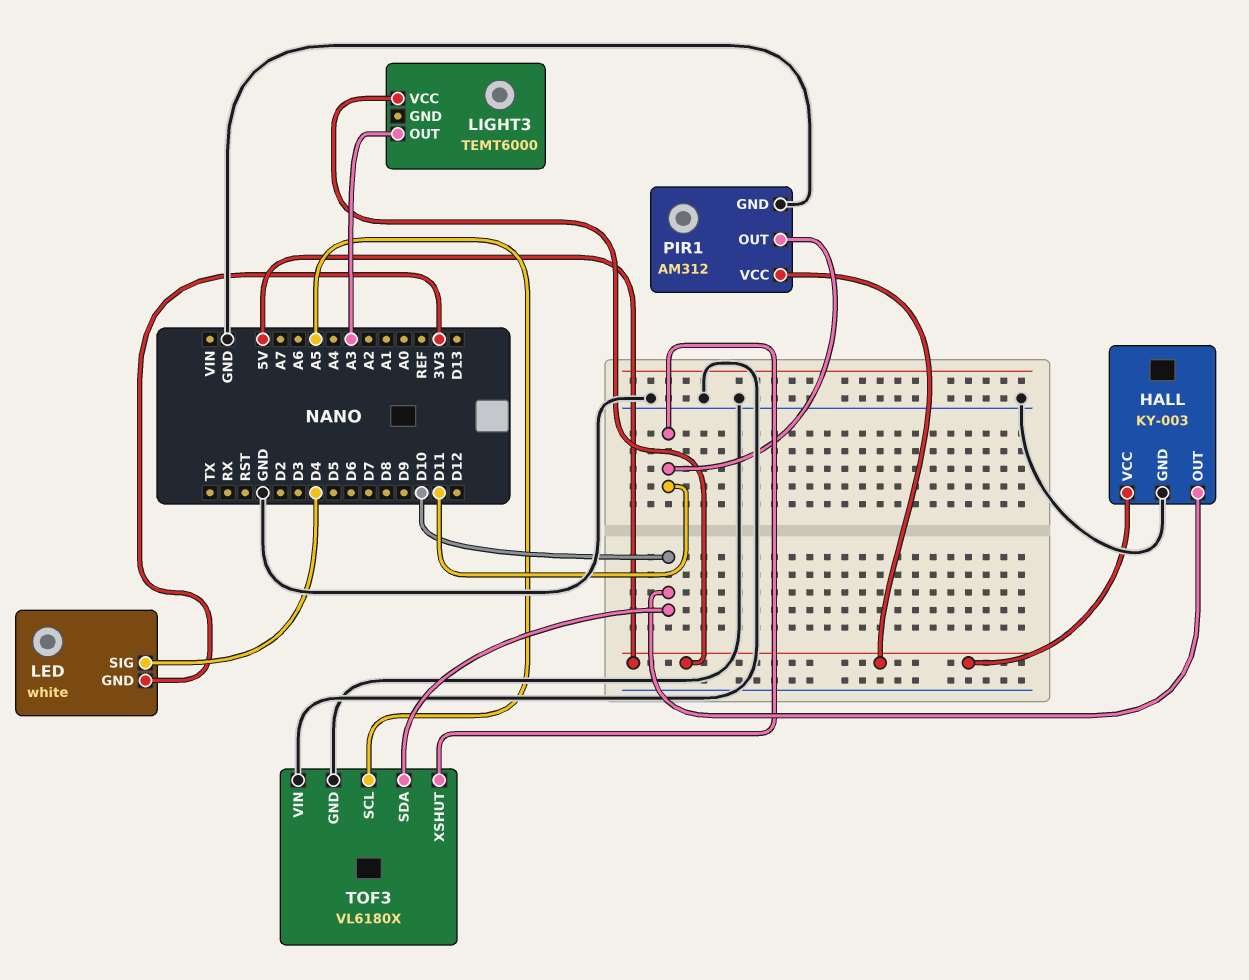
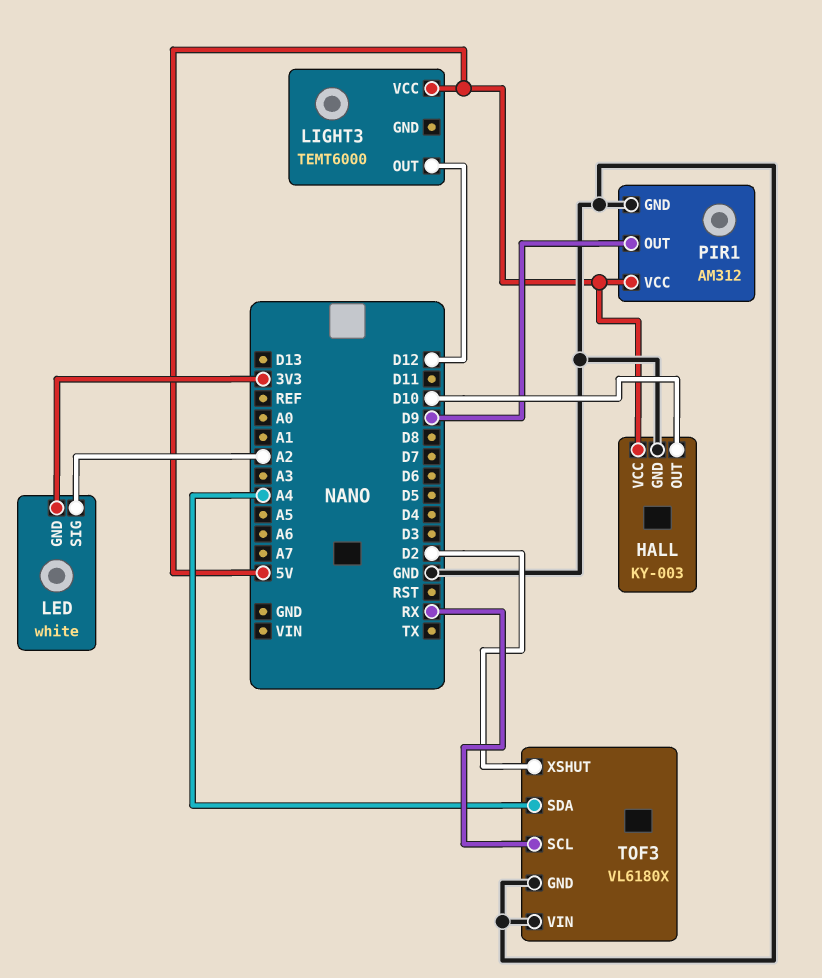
LED pin SIG: D4 -> A2
LIGHT3 pin OUT: A3 -> D12
PIR1 pin OUT: D11 -> D9
TOF3 pin SCL: A5 -> RX
TOF3 pin SDA: D10 -> A4
TOF3 pin XSHUT: D11 -> D2

